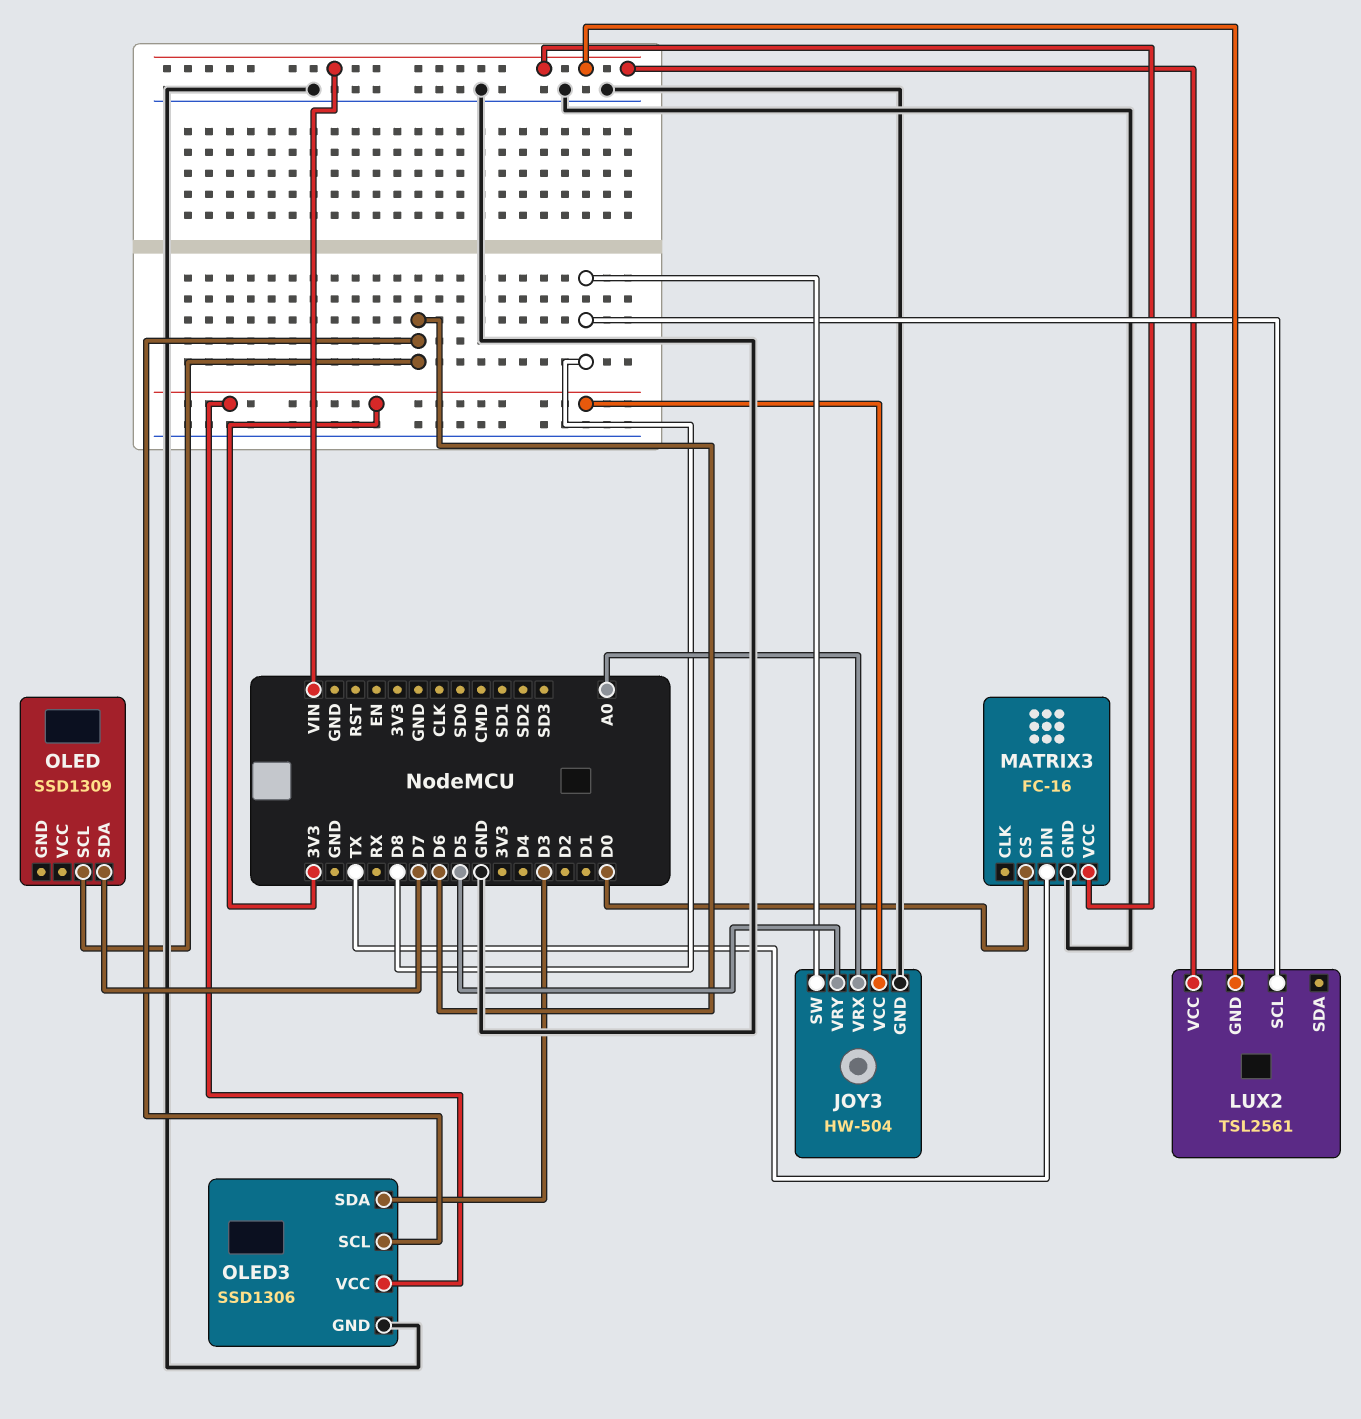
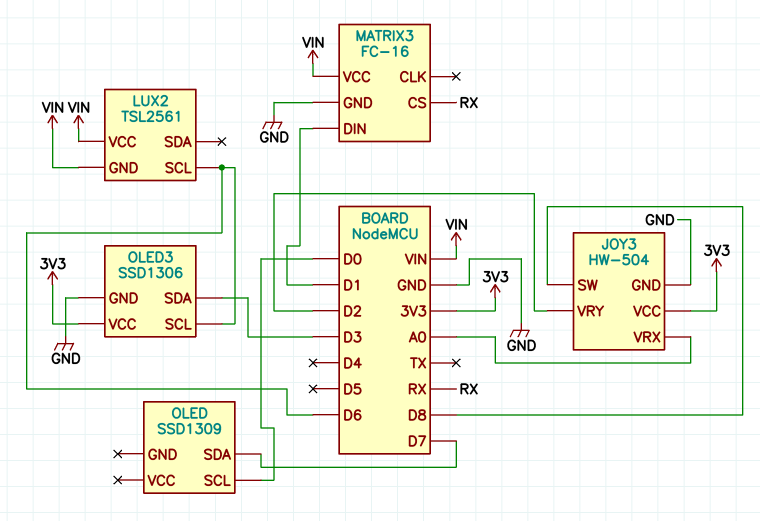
JOY3 pin VRY: D5 -> D2
LUX2 pin SCL: D8 -> D6
MATRIX3 pin CS: D0 -> RX
MATRIX3 pin DIN: TX -> D1
OLED pin SCL: D6 -> D0

